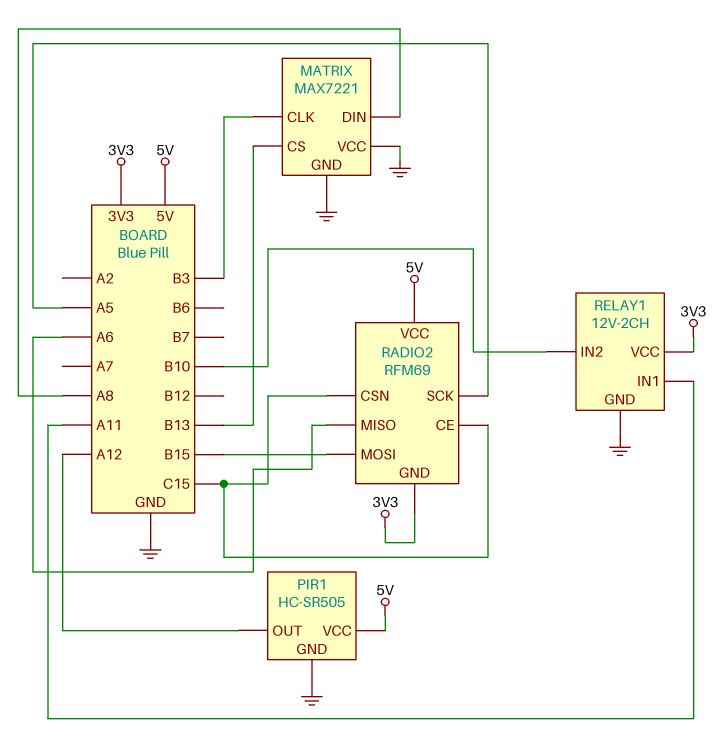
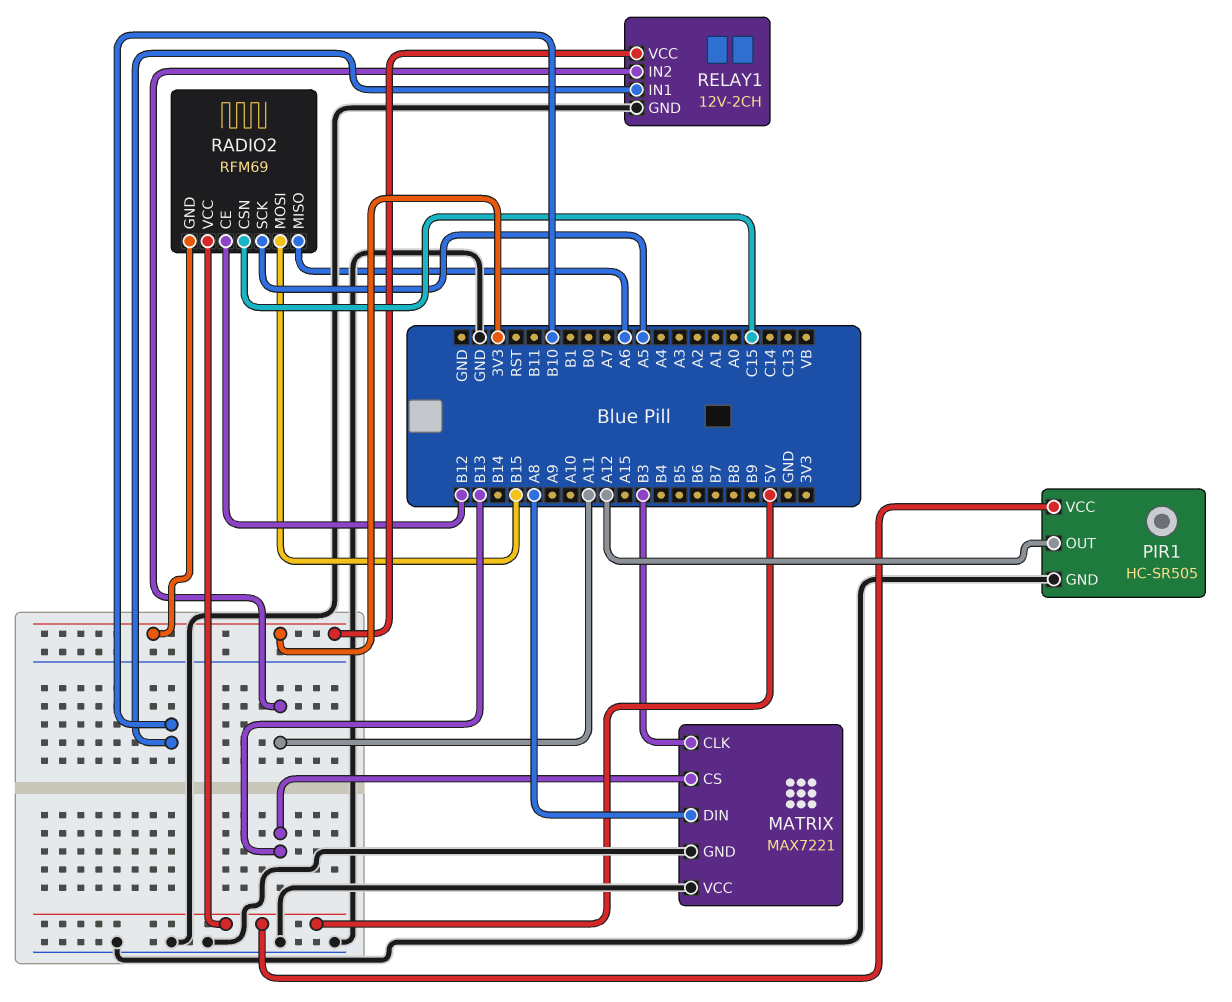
RADIO2 pin CE: C15 -> B12
RELAY1 pin IN1: A11 -> B10
RELAY1 pin IN2: B10 -> A11

